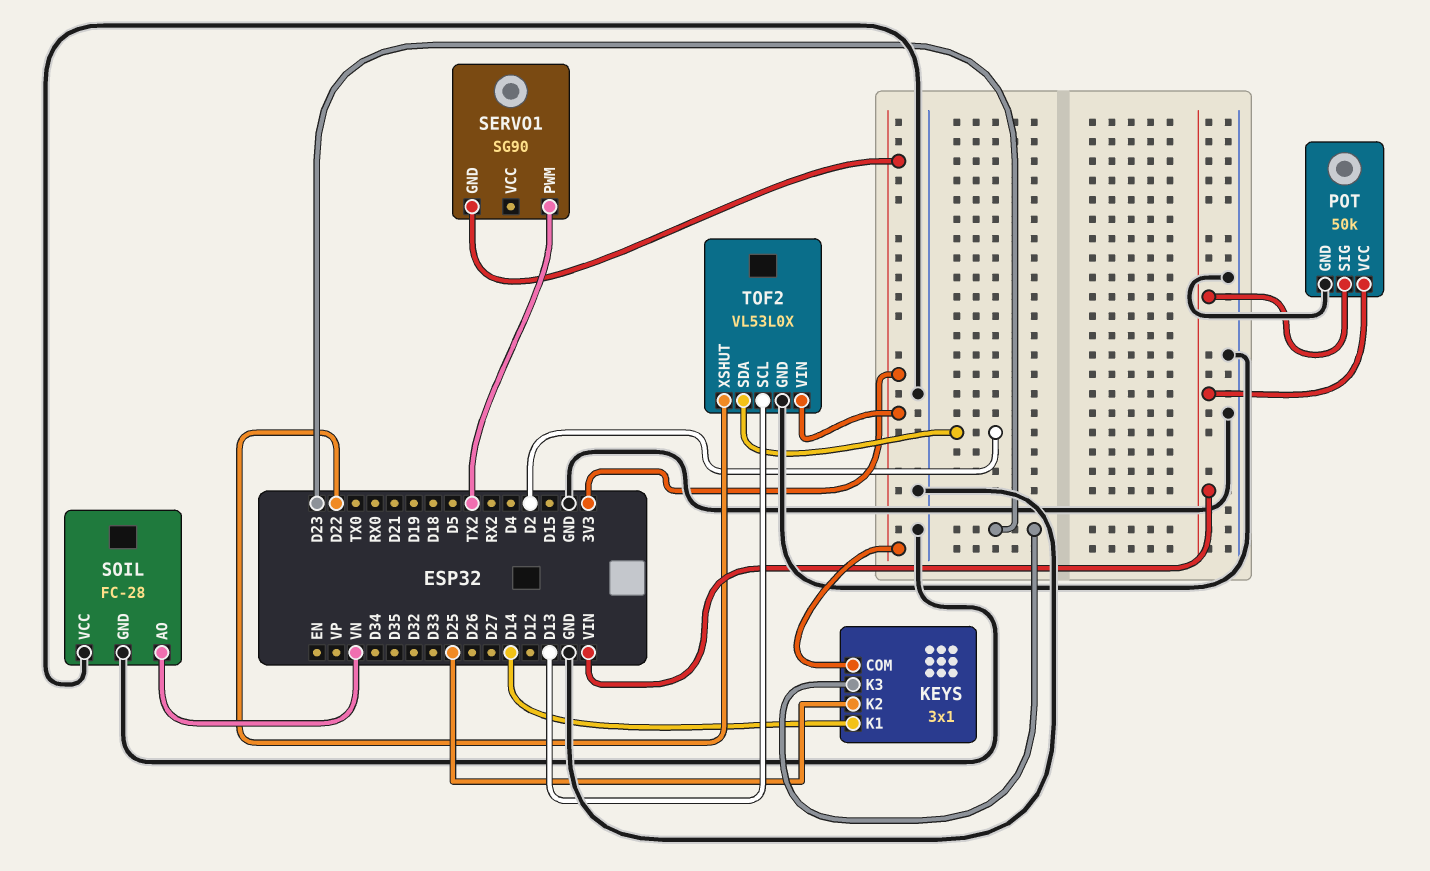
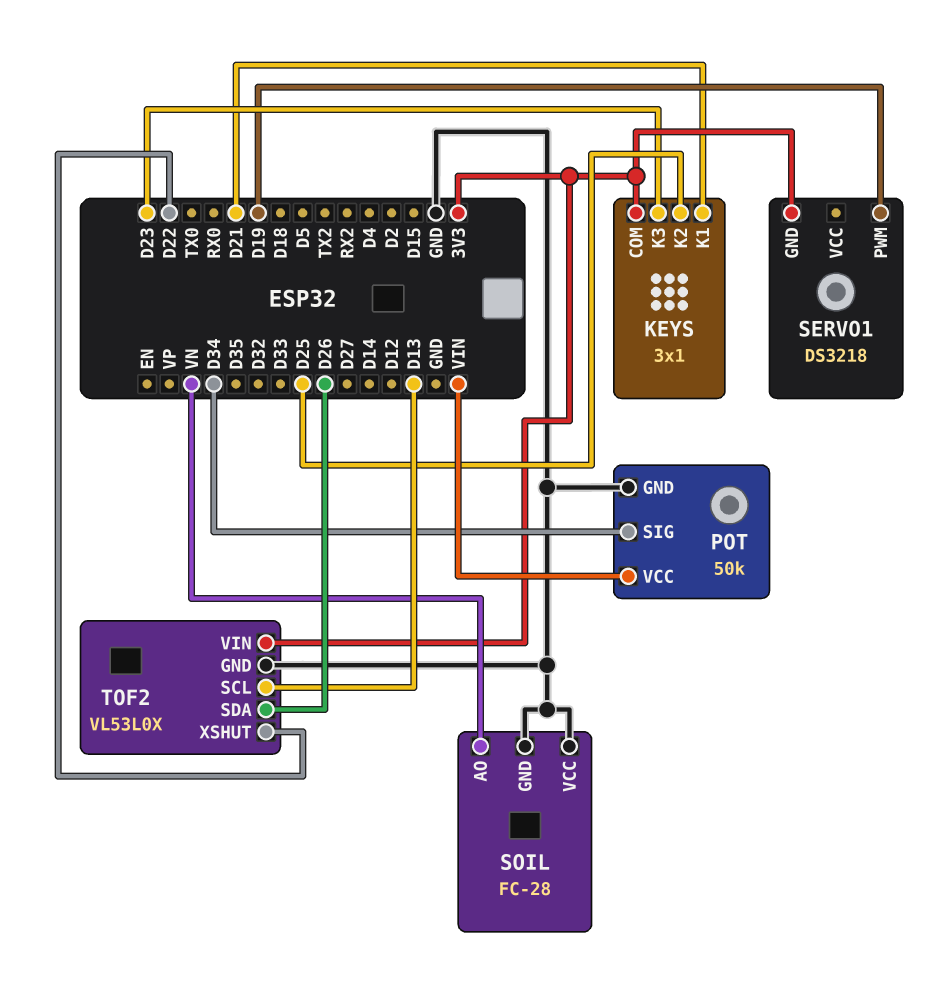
KEYS pin K1: D14 -> D21
POT pin SIG: VIN -> D34
SERVO1: SG90 -> DS3218
SERVO1 pin PWM: TX2 -> D19
TOF2 pin SDA: D2 -> D26

